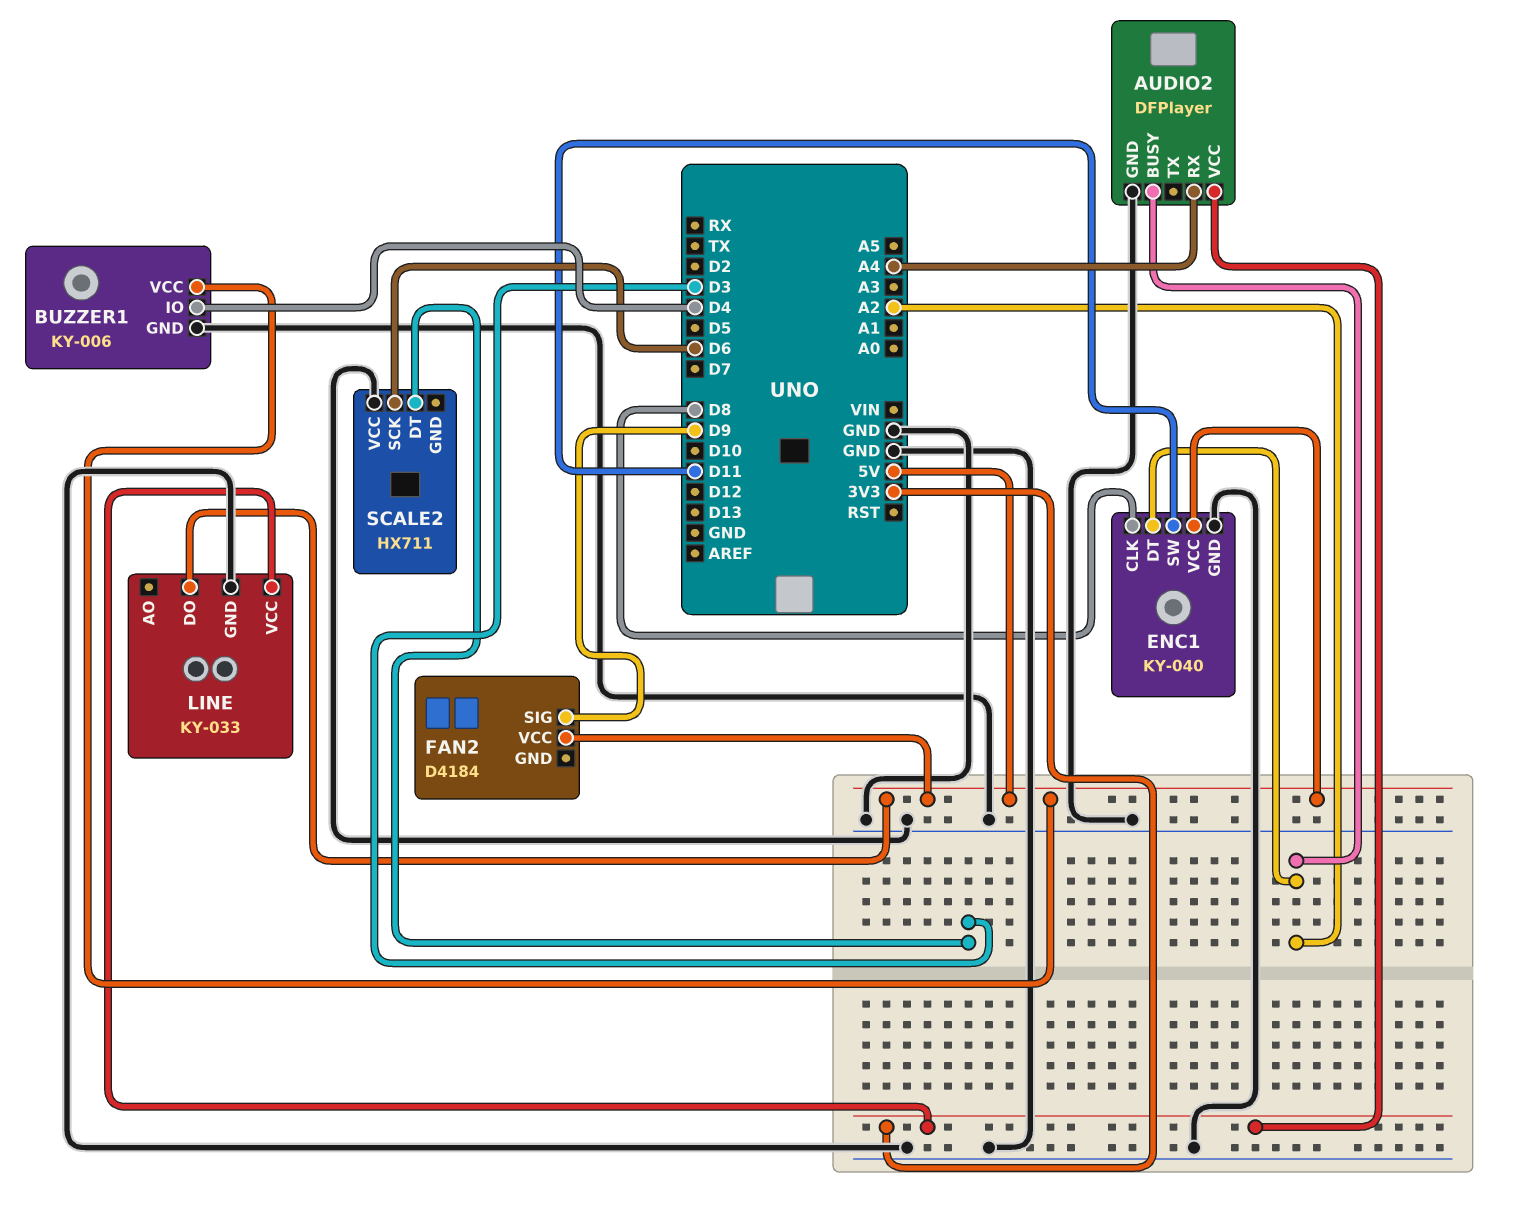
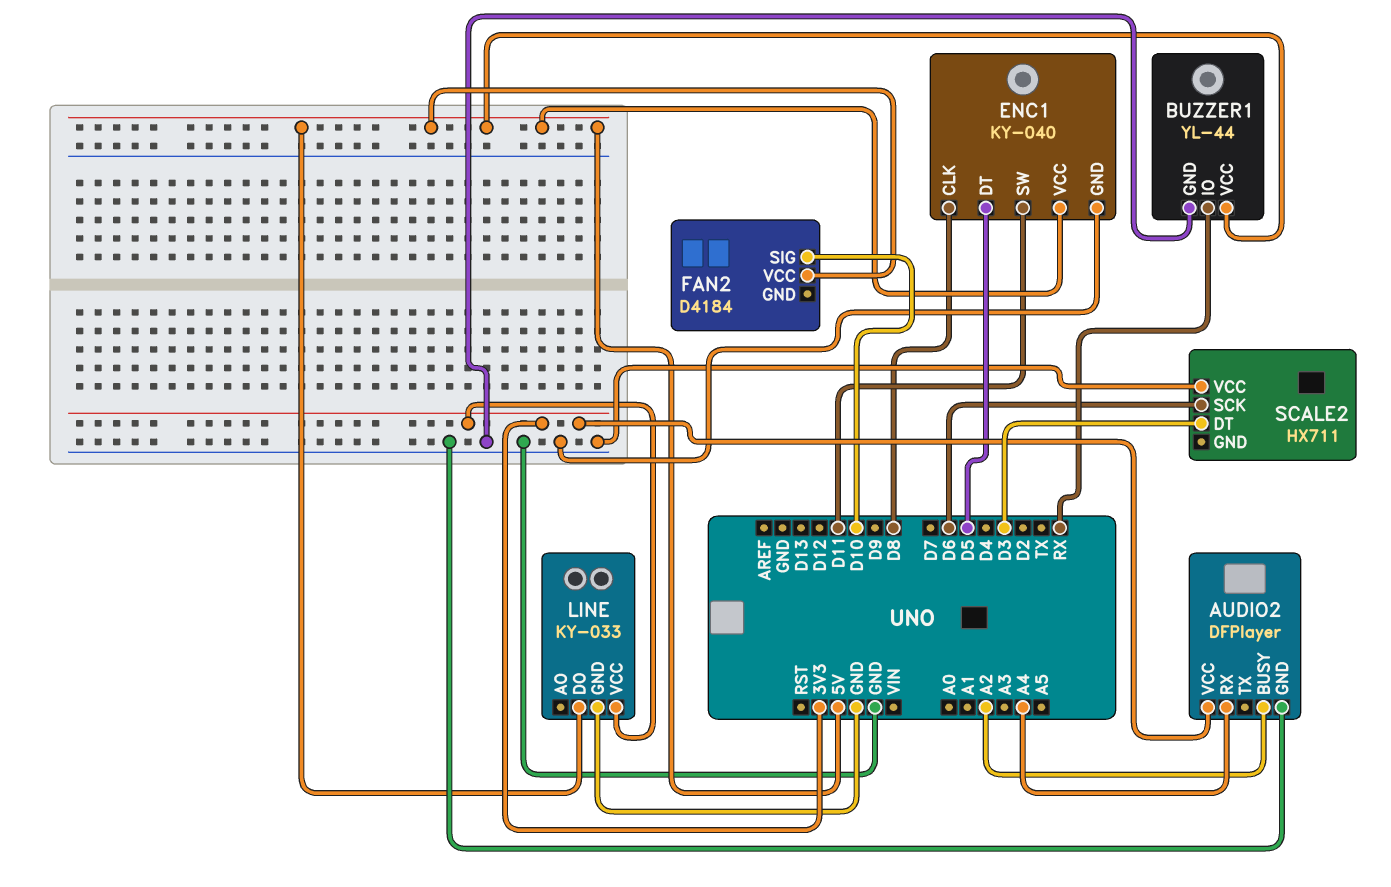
BUZZER1: KY-006 -> YL-44
BUZZER1 pin IO: D4 -> RX
ENC1 pin DT: A2 -> D5
FAN2 pin SIG: D9 -> D10

